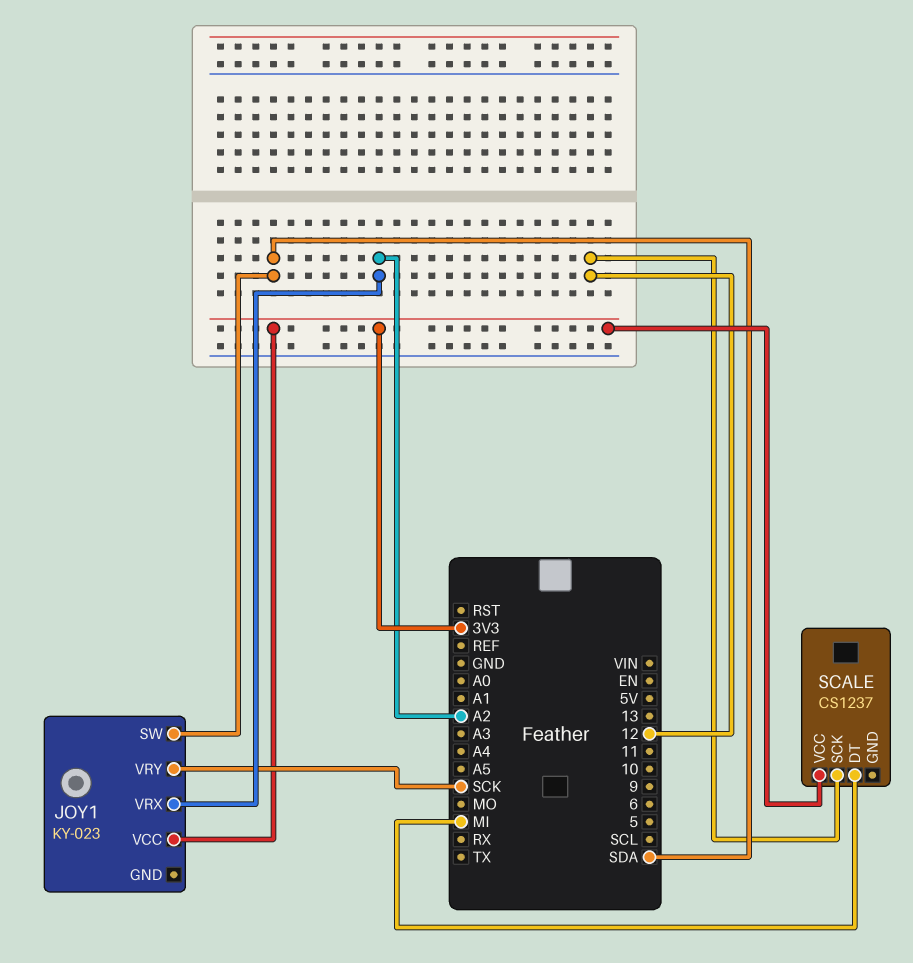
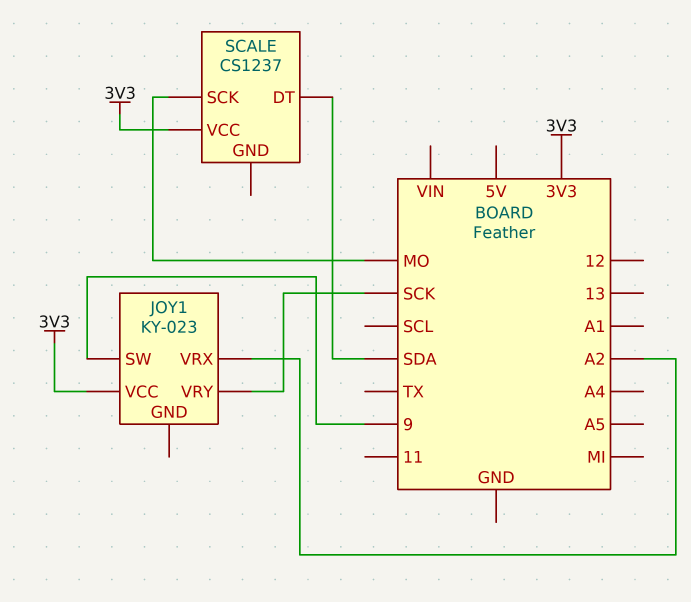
JOY1 pin SW: SDA -> 9
SCALE pin DT: MI -> SDA
SCALE pin SCK: 12 -> MO

